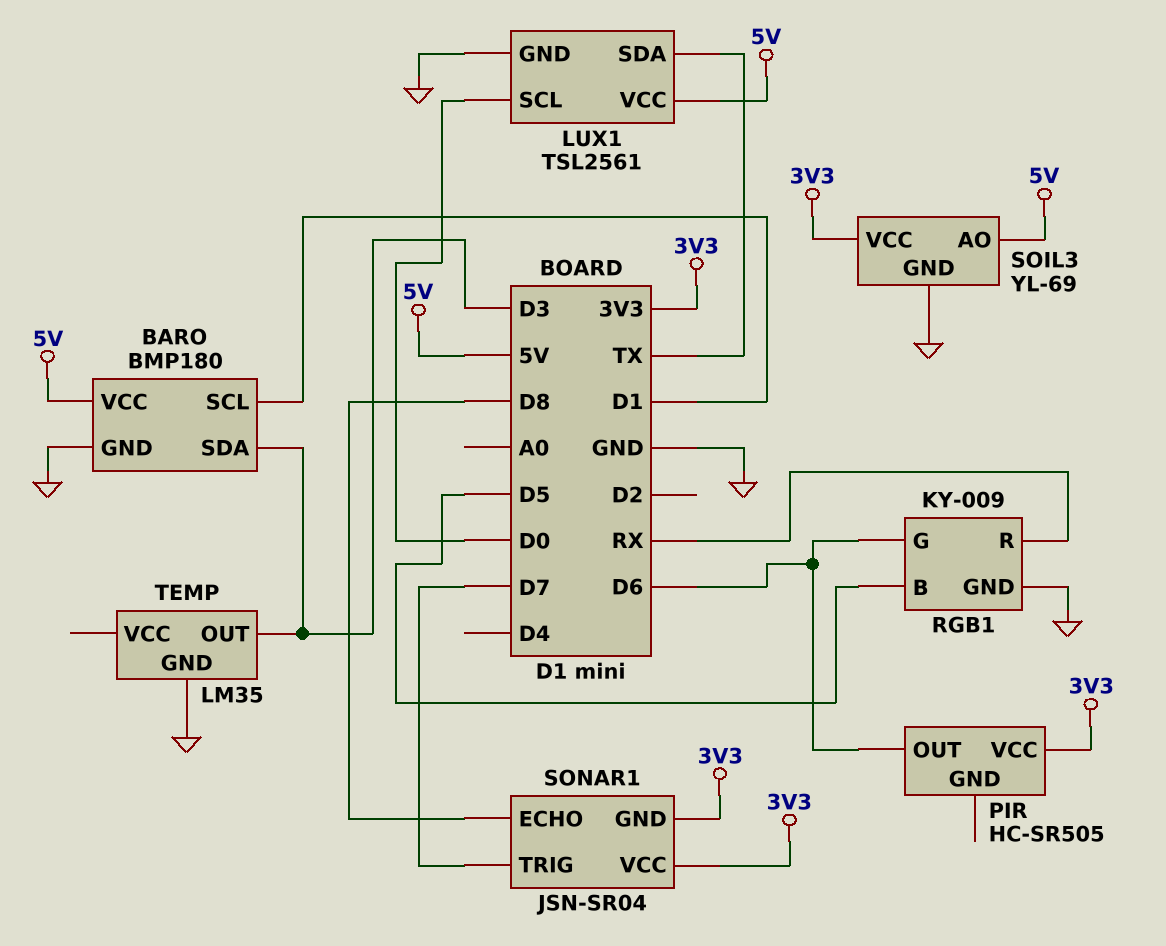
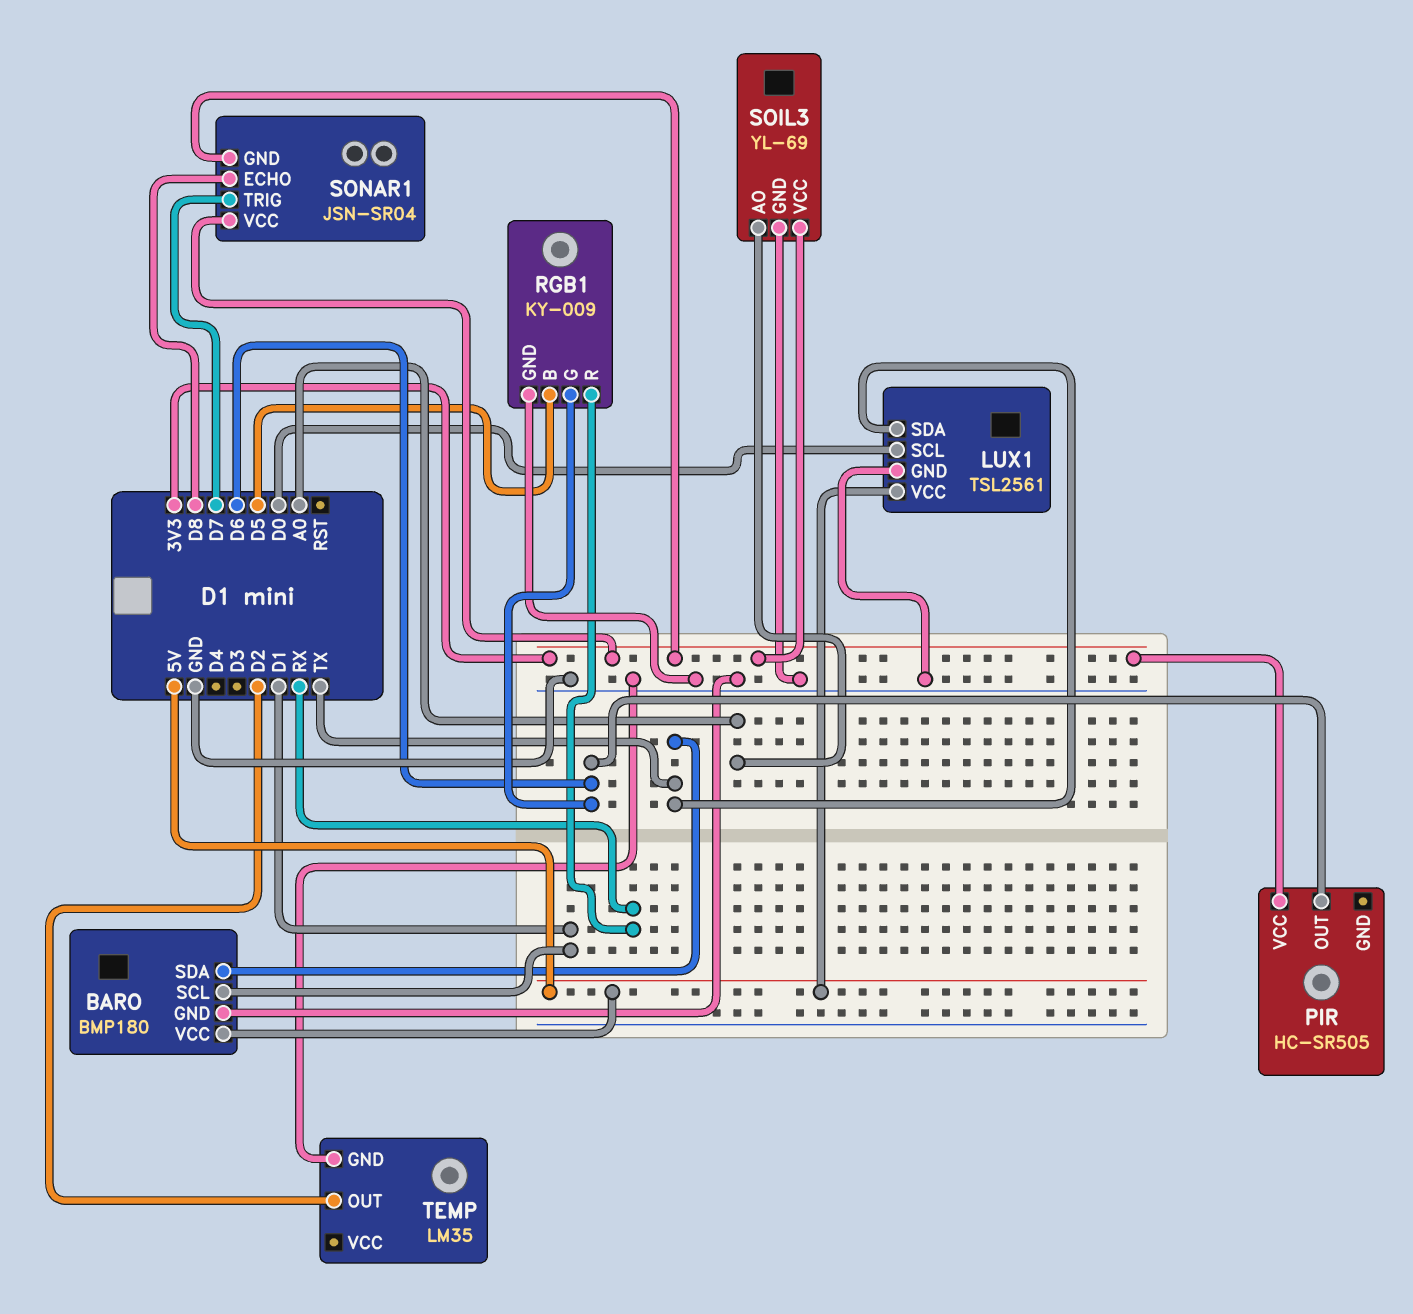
BARO pin SDA: D3 -> TX
SOIL3 pin AO: 5V -> A0
TEMP pin OUT: D3 -> D2

